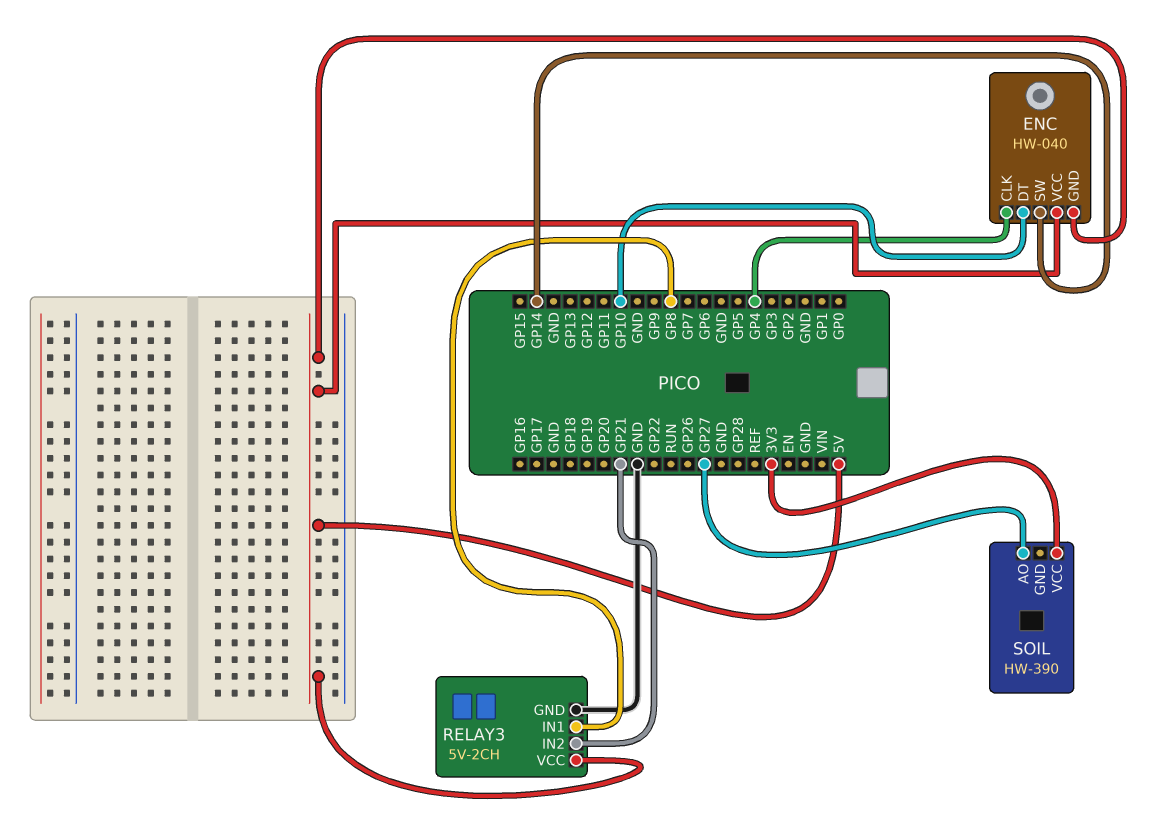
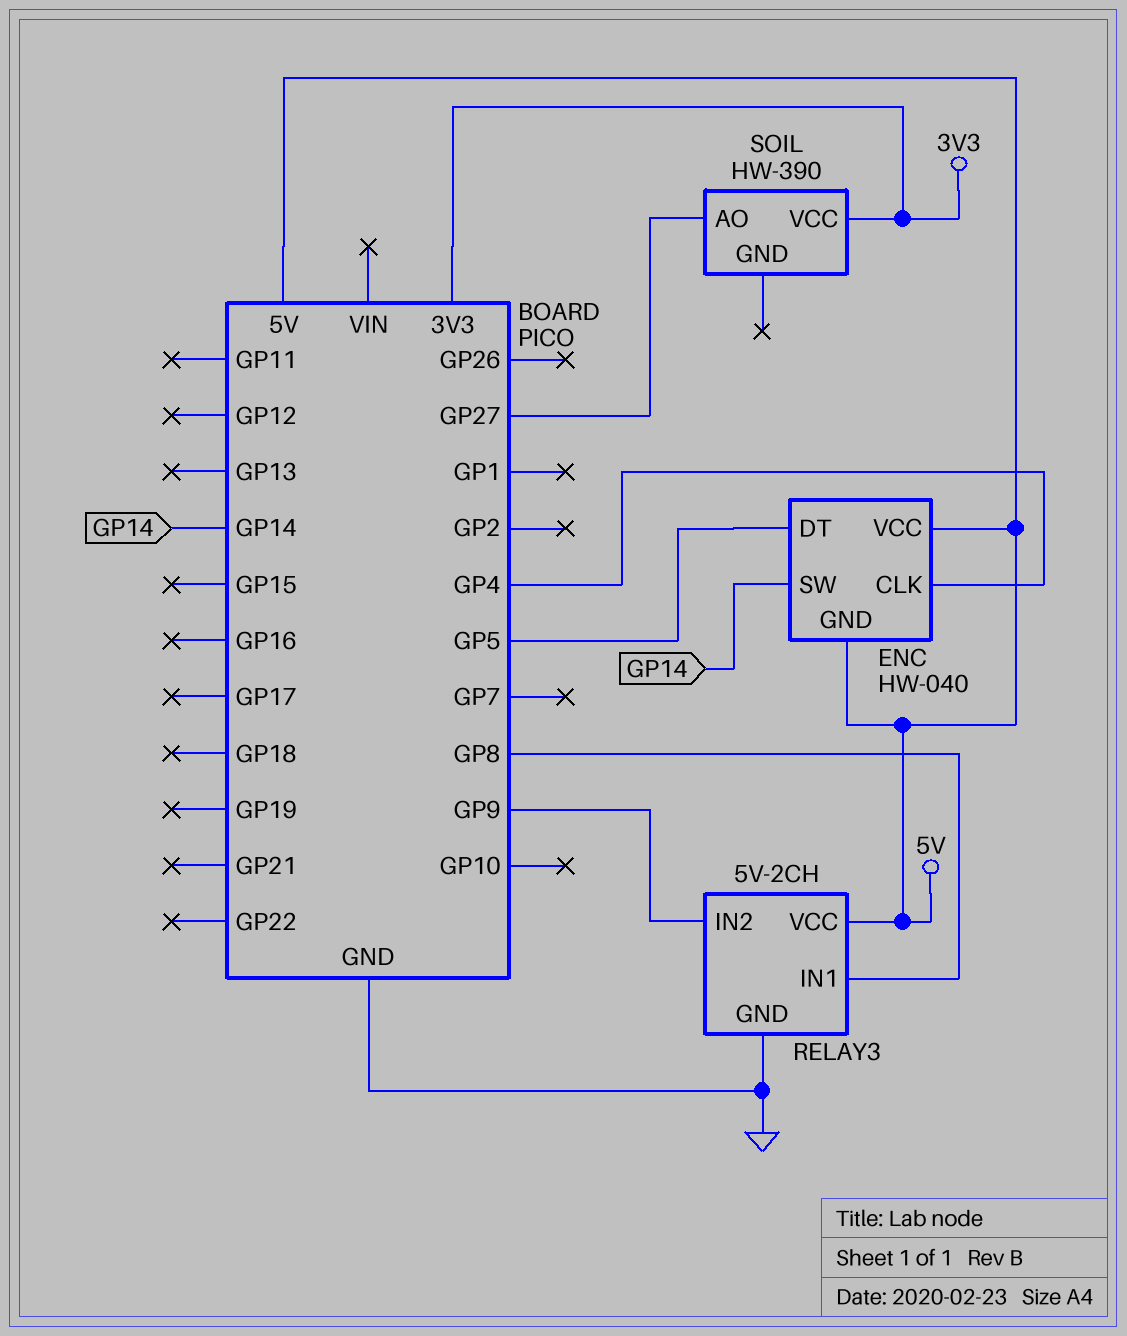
ENC pin DT: GP10 -> GP5
RELAY3 pin IN2: GP21 -> GP9

